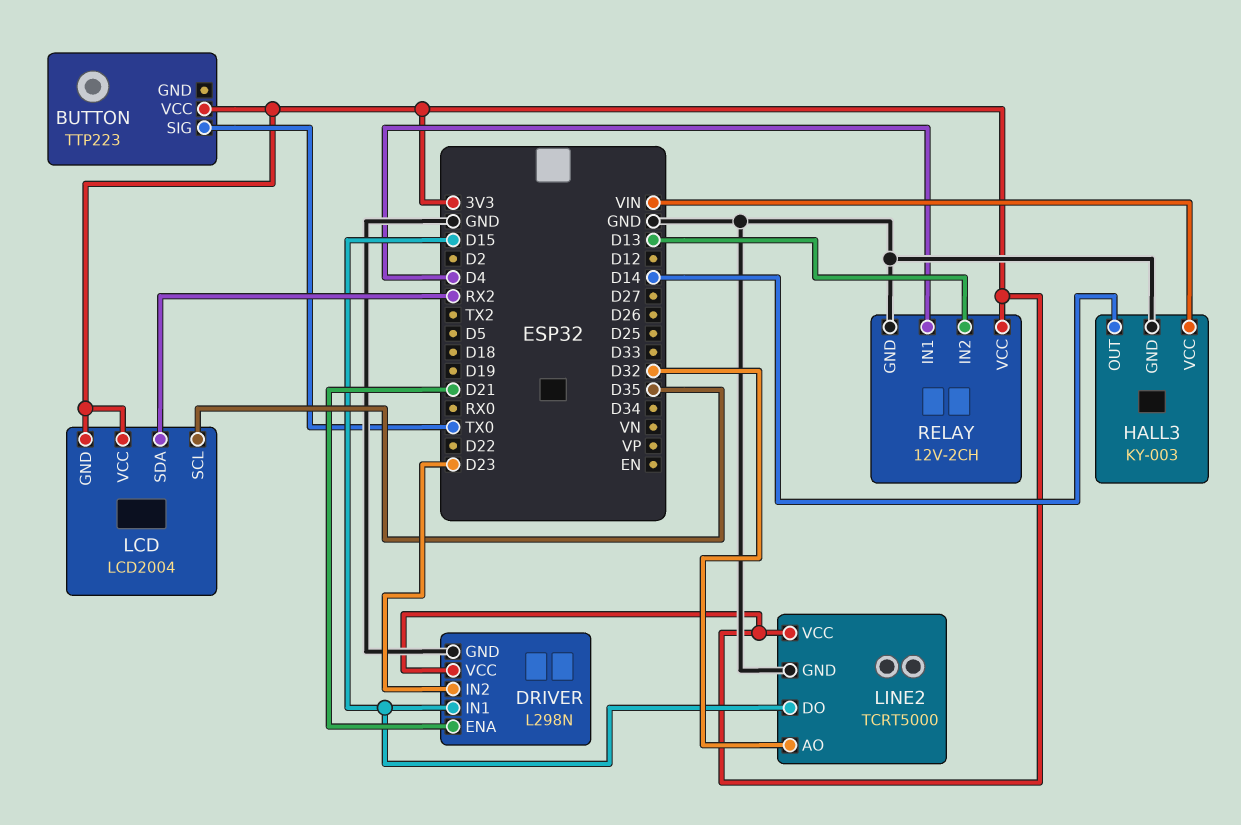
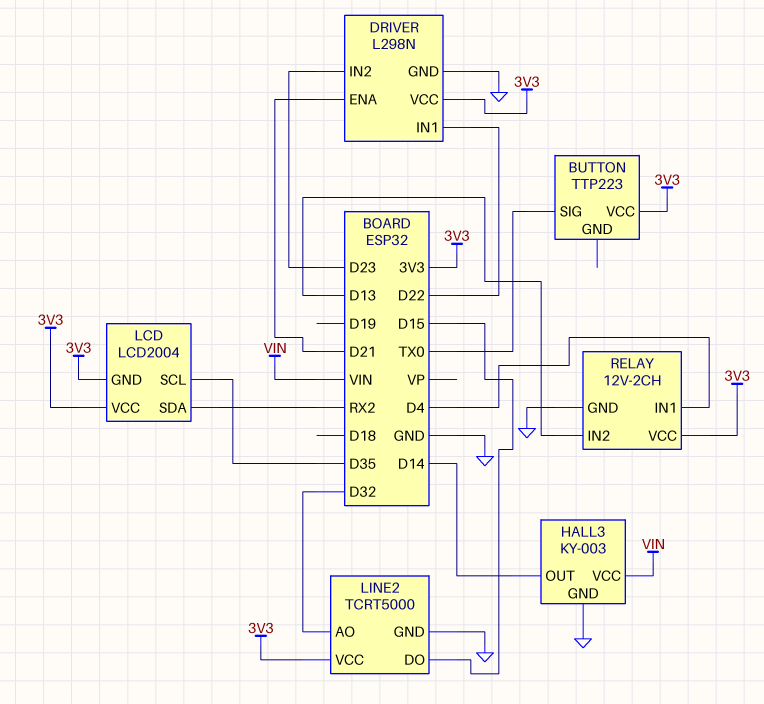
DRIVER pin IN1: D15 -> D22

